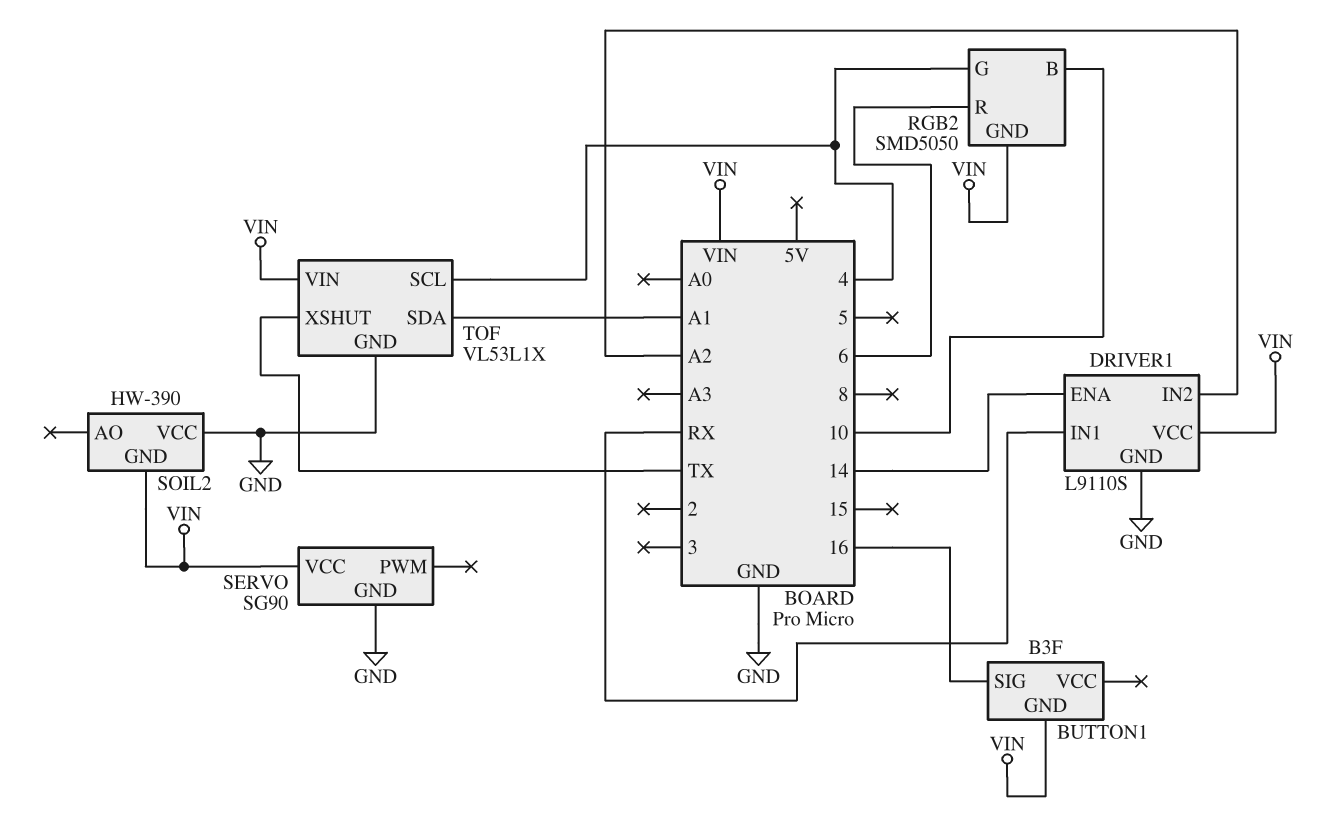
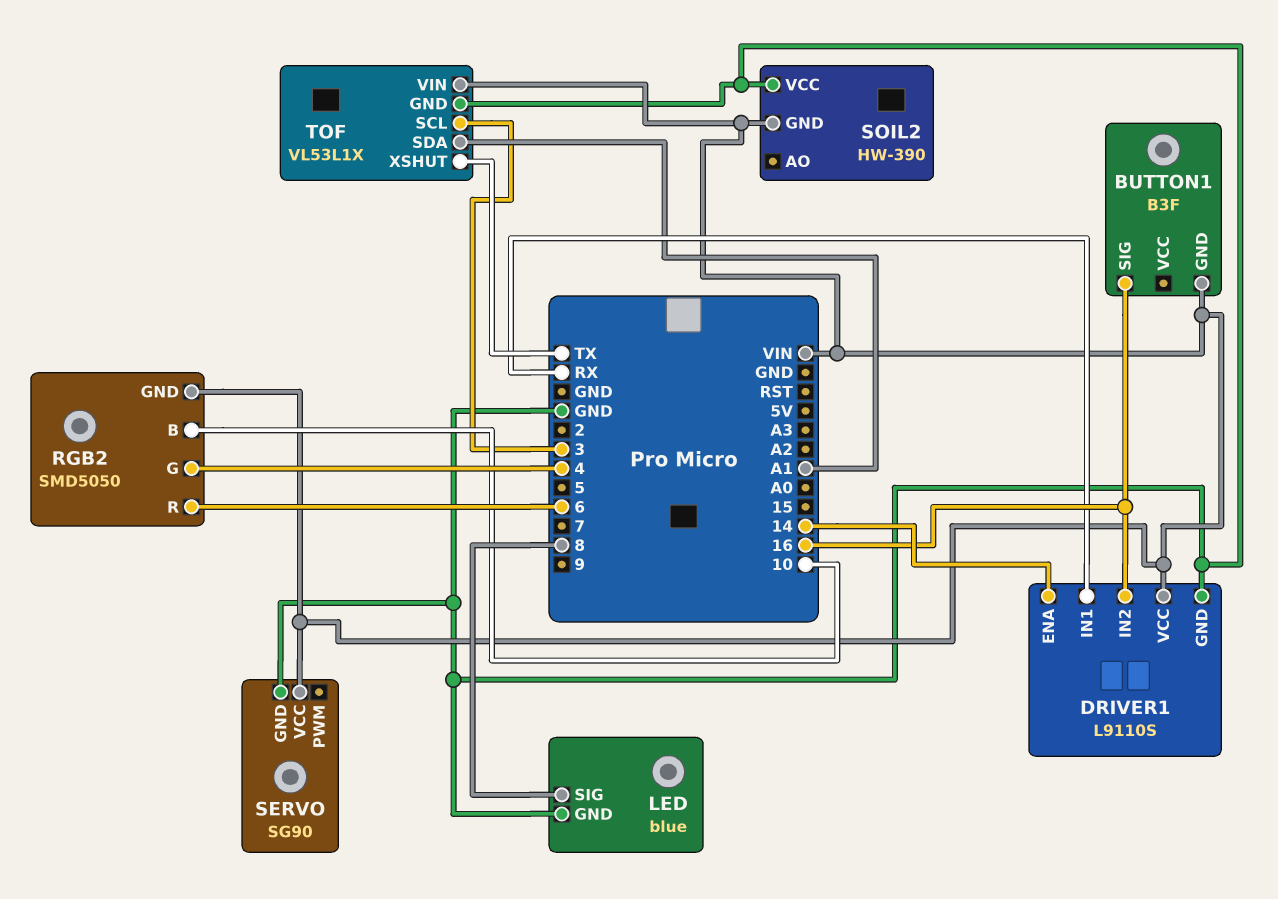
DRIVER1 pin IN2: A2 -> 16
LED: none -> blue
LED pin GND: none -> GND
LED pin SIG: none -> 8
TOF pin SCL: 4 -> 3

